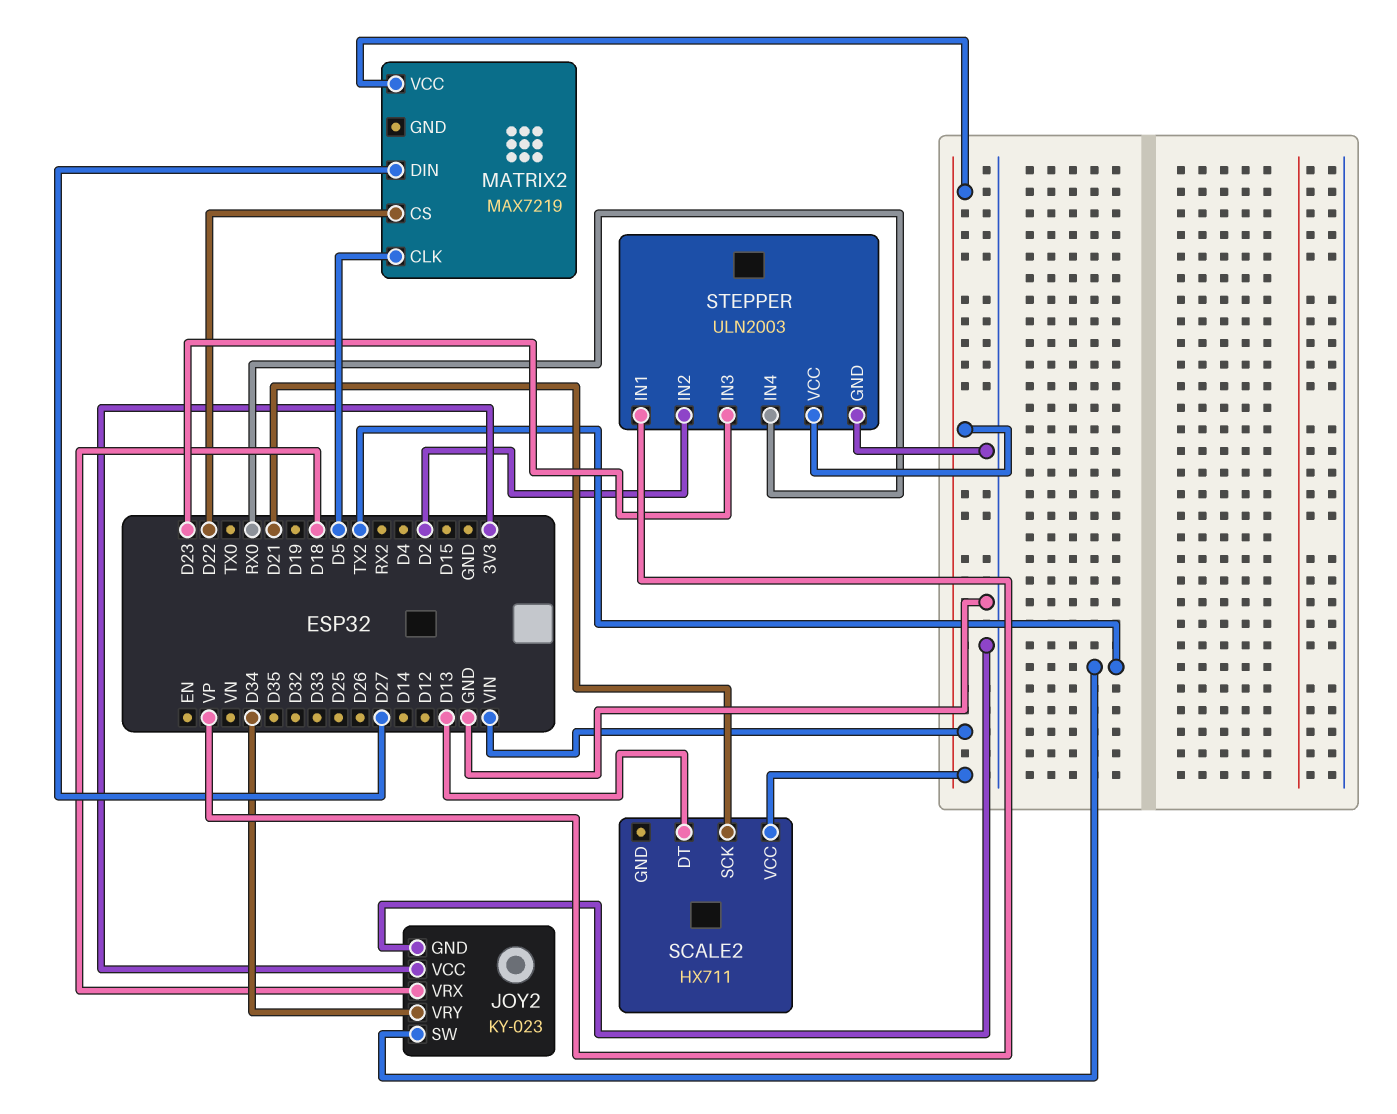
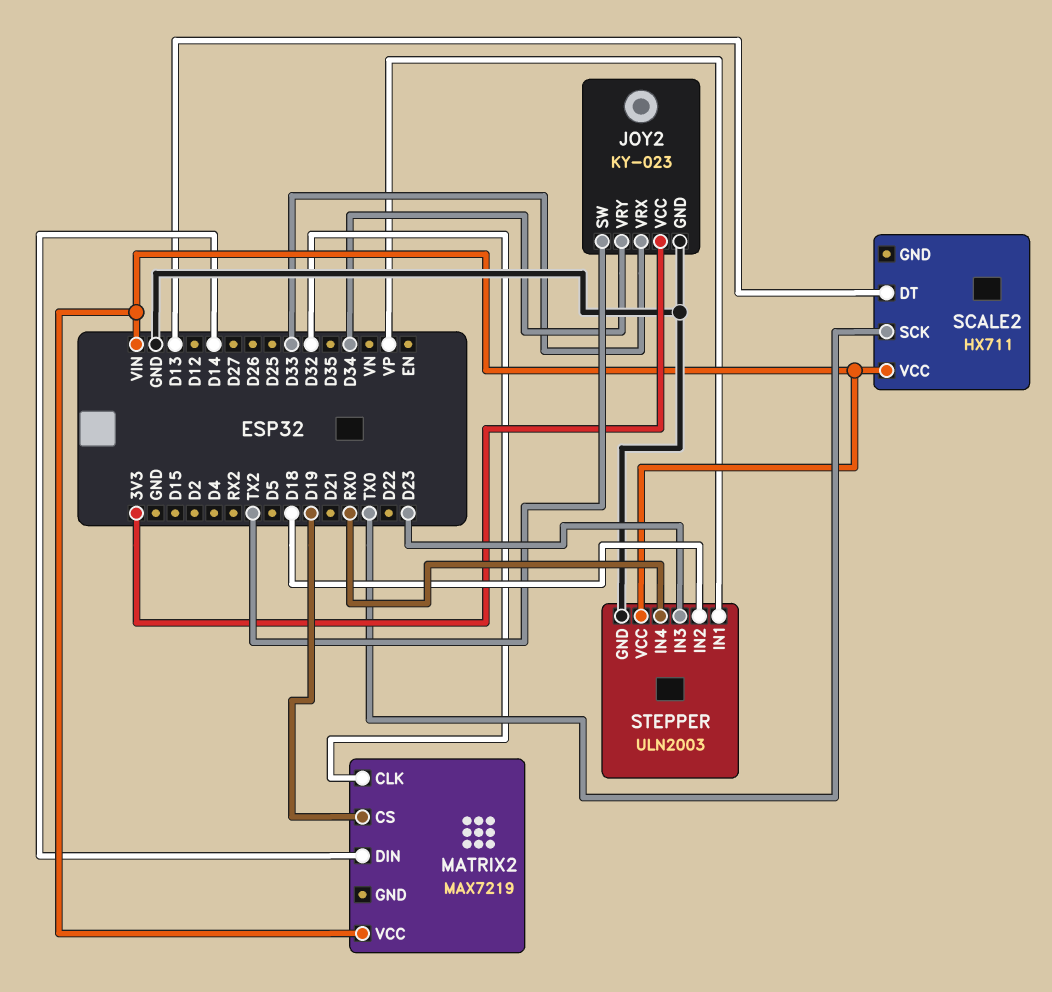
JOY2 pin VRX: D18 -> D33
MATRIX2 pin CLK: D5 -> D32
MATRIX2 pin CS: D22 -> D19
MATRIX2 pin DIN: D27 -> D14
SCALE2 pin SCK: D21 -> TX0
STEPPER pin IN2: D2 -> D18

